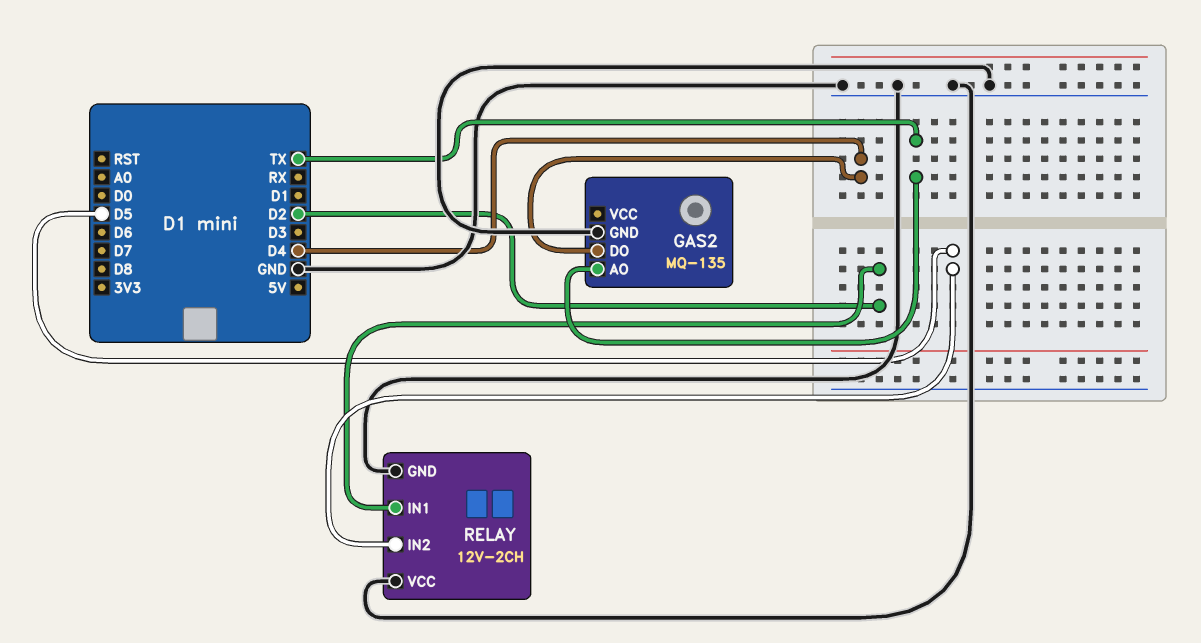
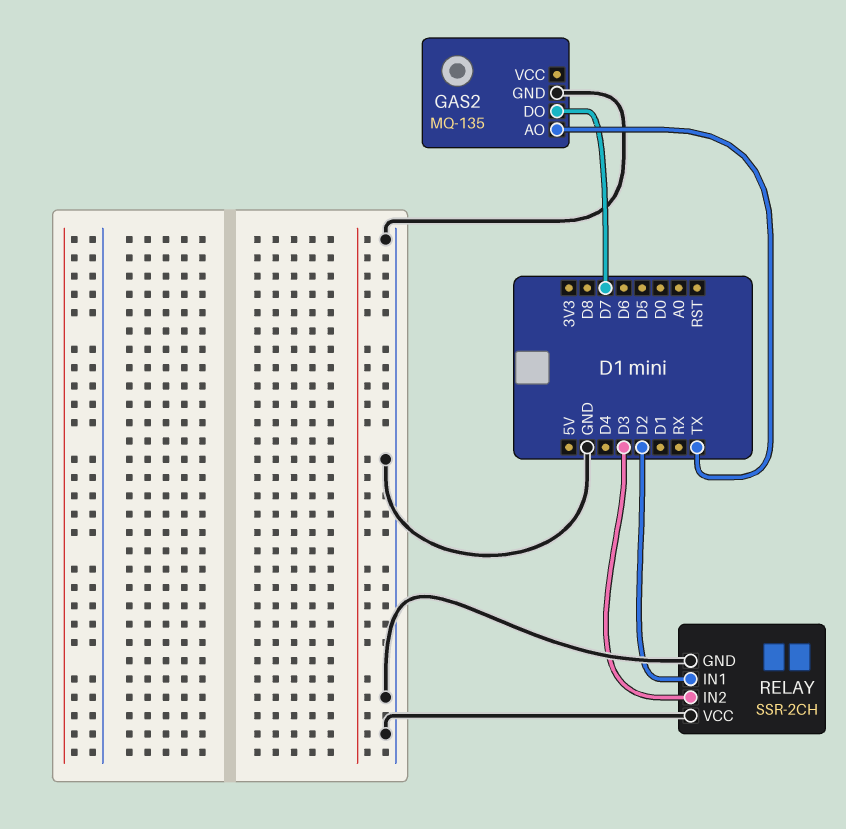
GAS2 pin DO: D4 -> D7
RELAY: 12V-2CH -> SSR-2CH
RELAY pin IN2: D5 -> D3

